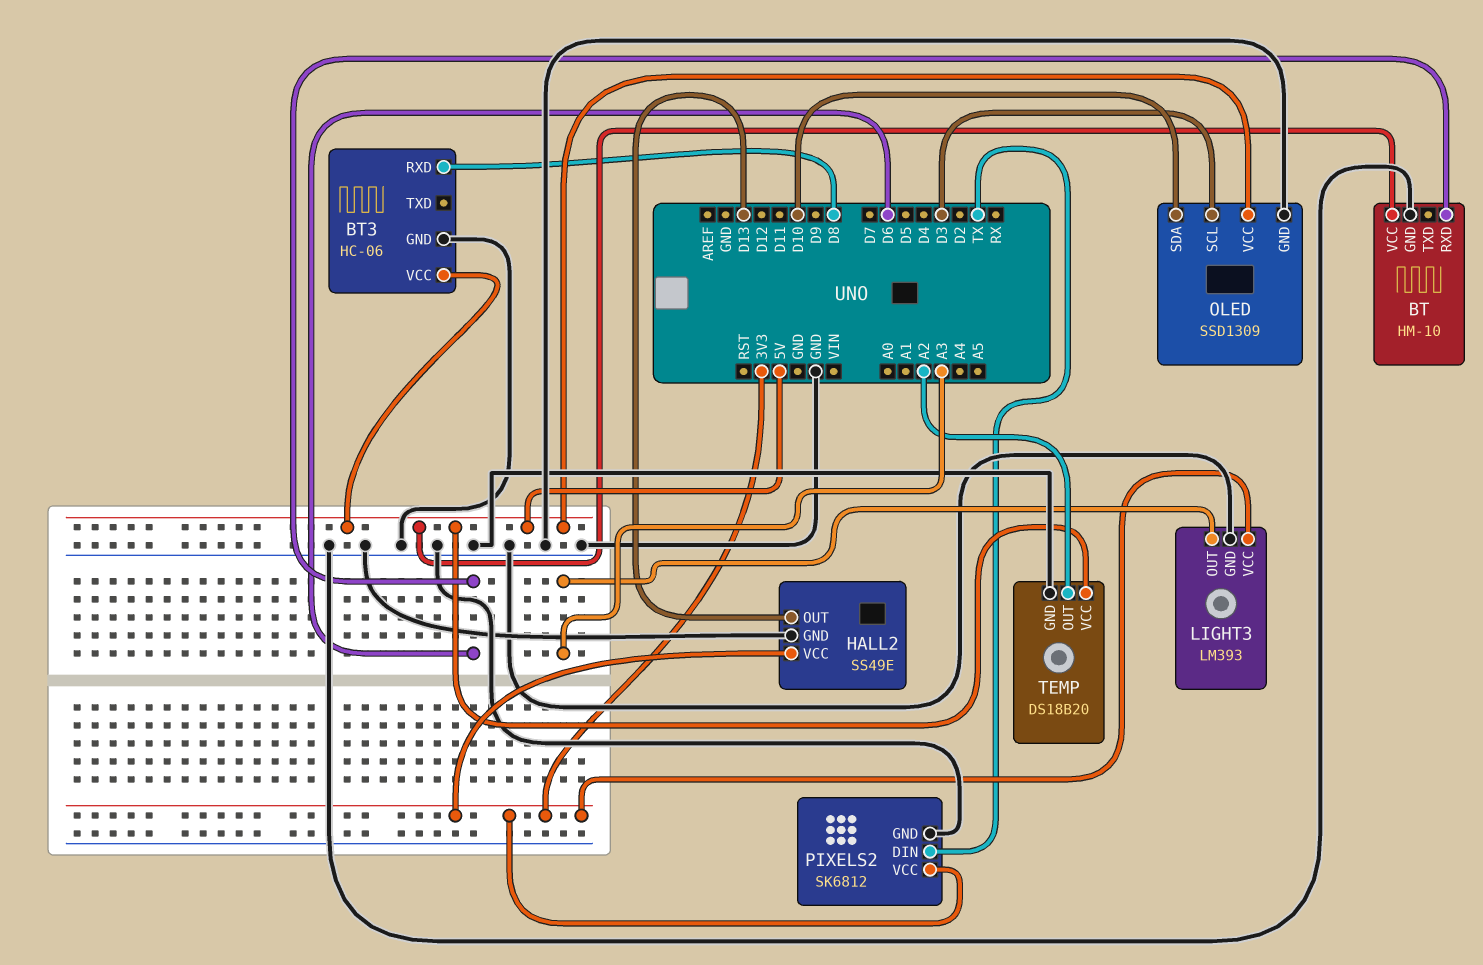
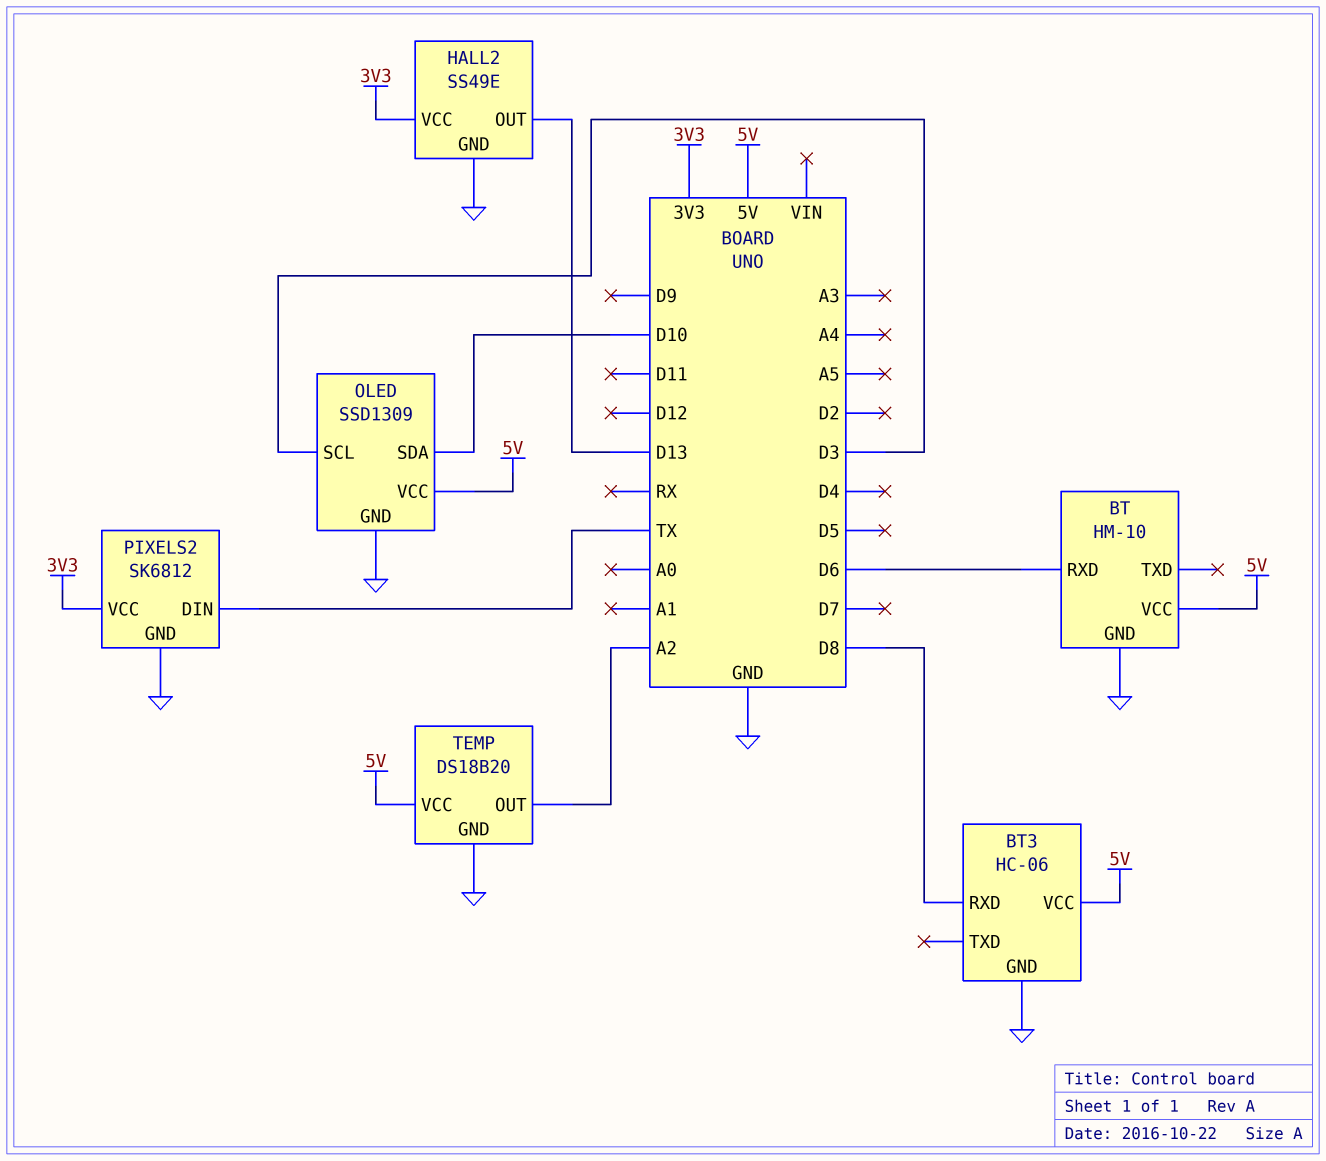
LIGHT3: LM393 -> none
LIGHT3 pin GND: GND -> none
LIGHT3 pin OUT: A3 -> none
LIGHT3 pin VCC: 3V3 -> none

